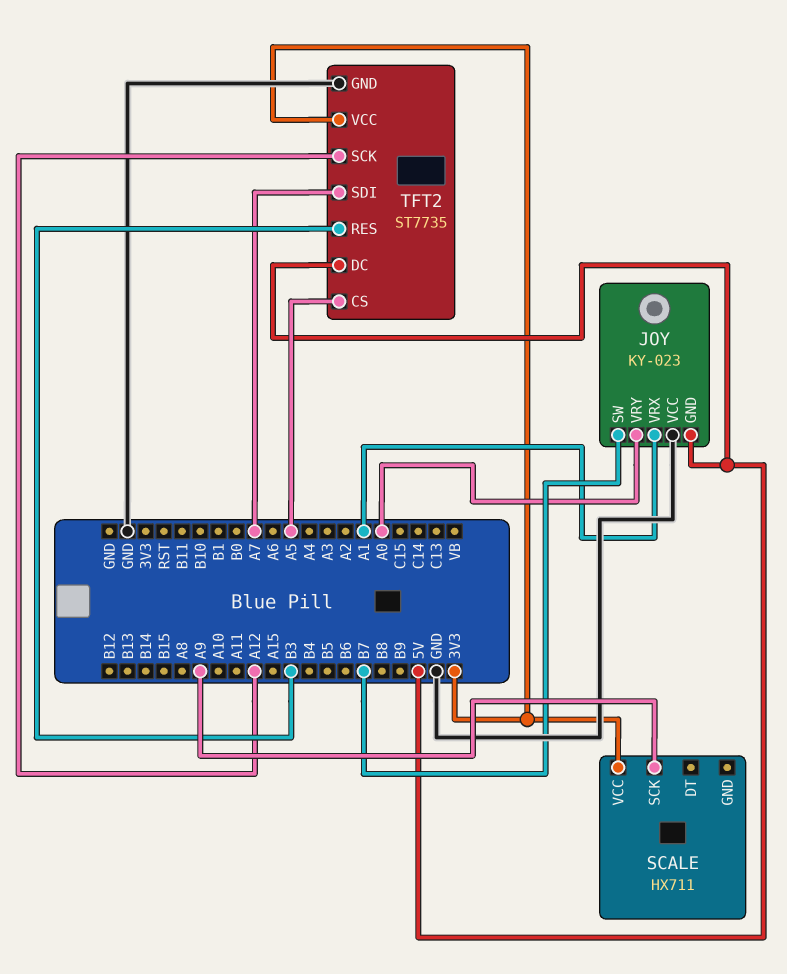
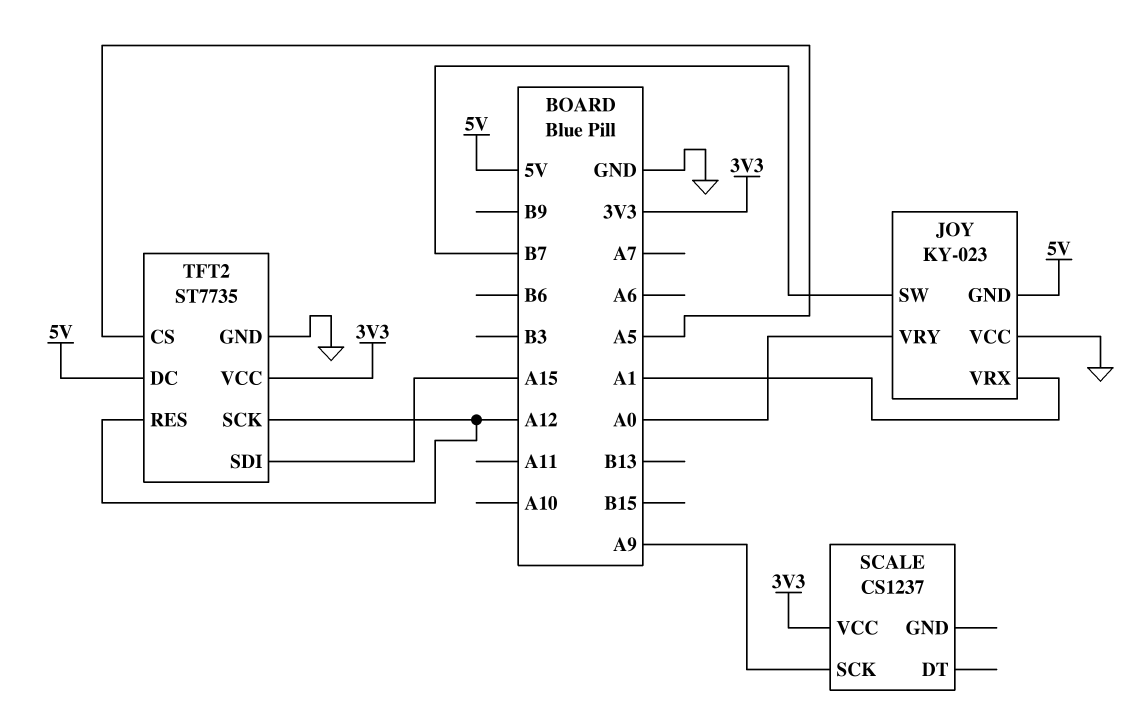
SCALE: HX711 -> CS1237
TFT2 pin RES: B3 -> A12
TFT2 pin SDI: A7 -> A15

